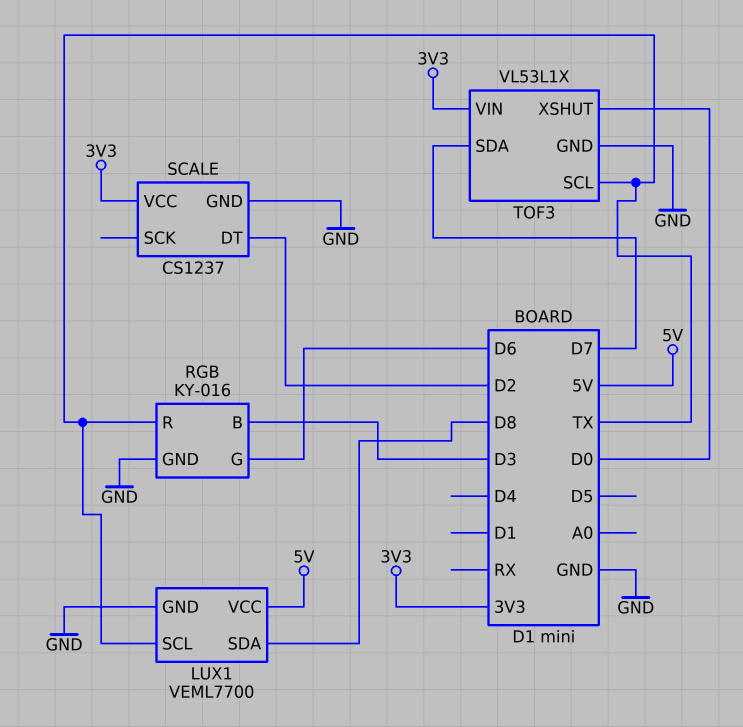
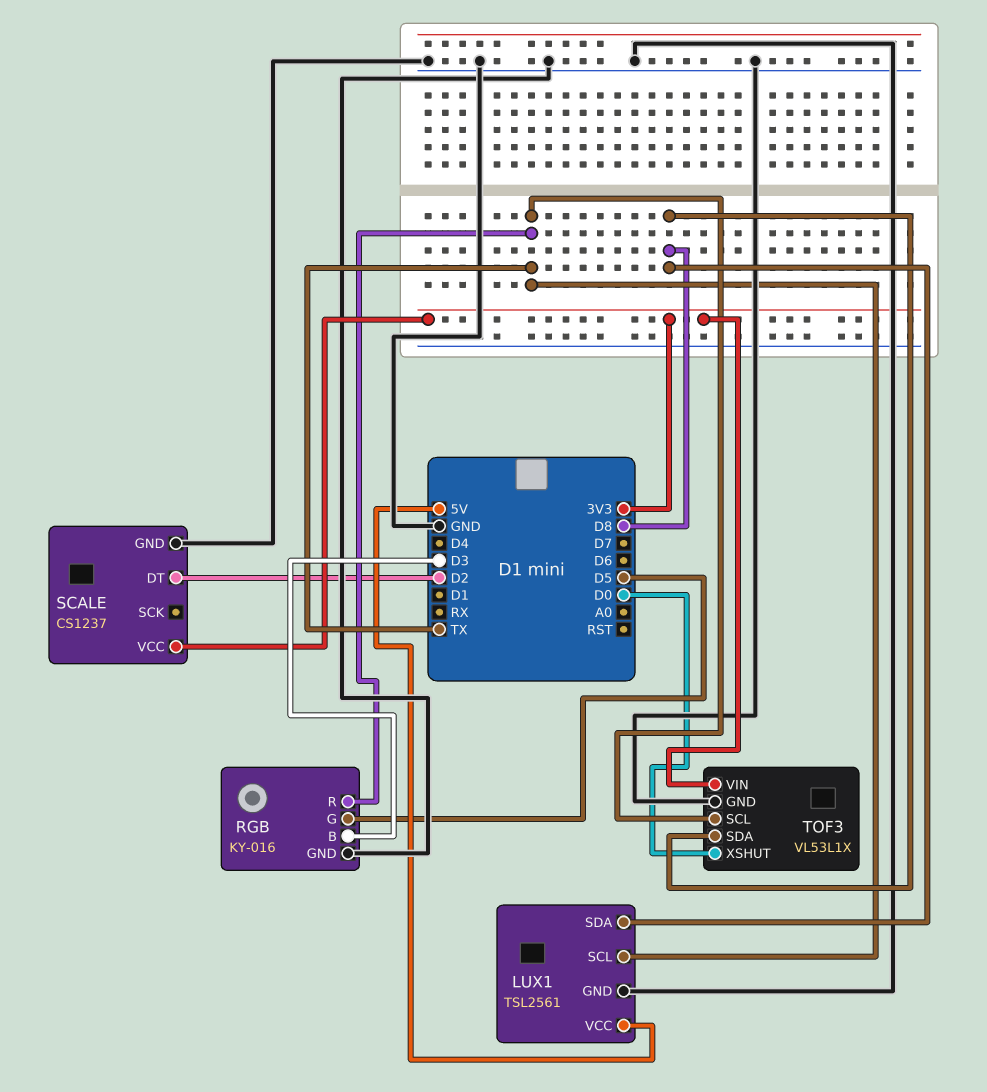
LUX1: VEML7700 -> TSL2561
RGB pin G: D6 -> D5
TOF3 pin SDA: D7 -> D8

